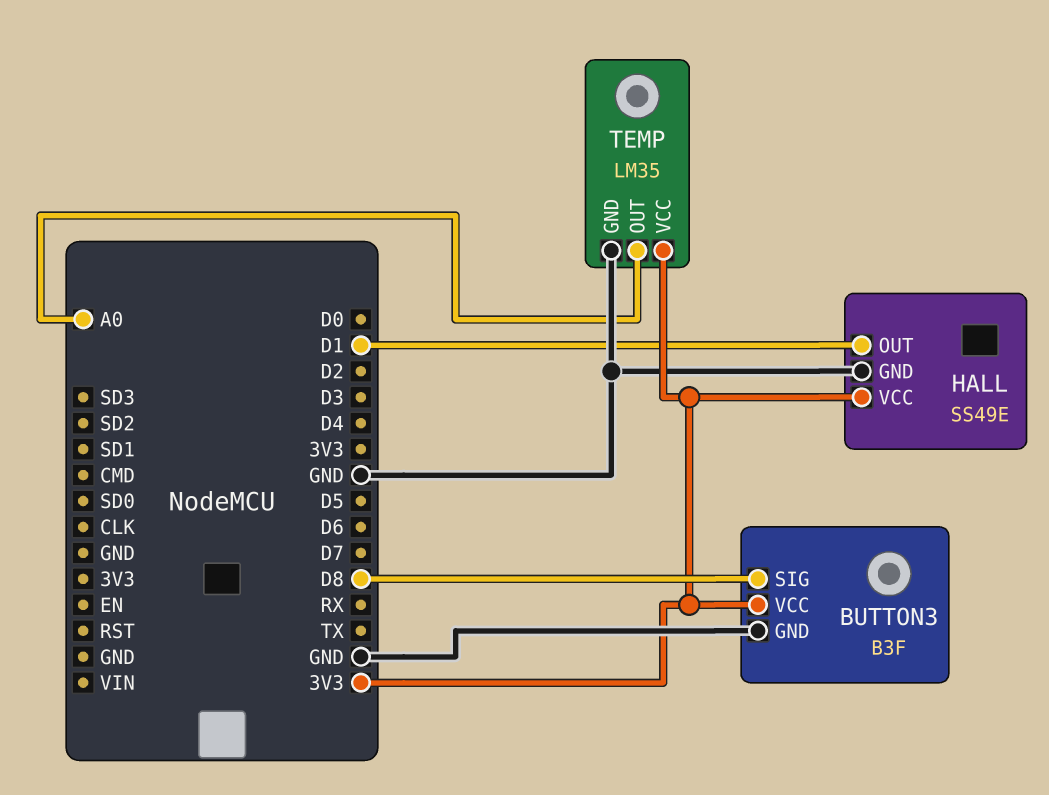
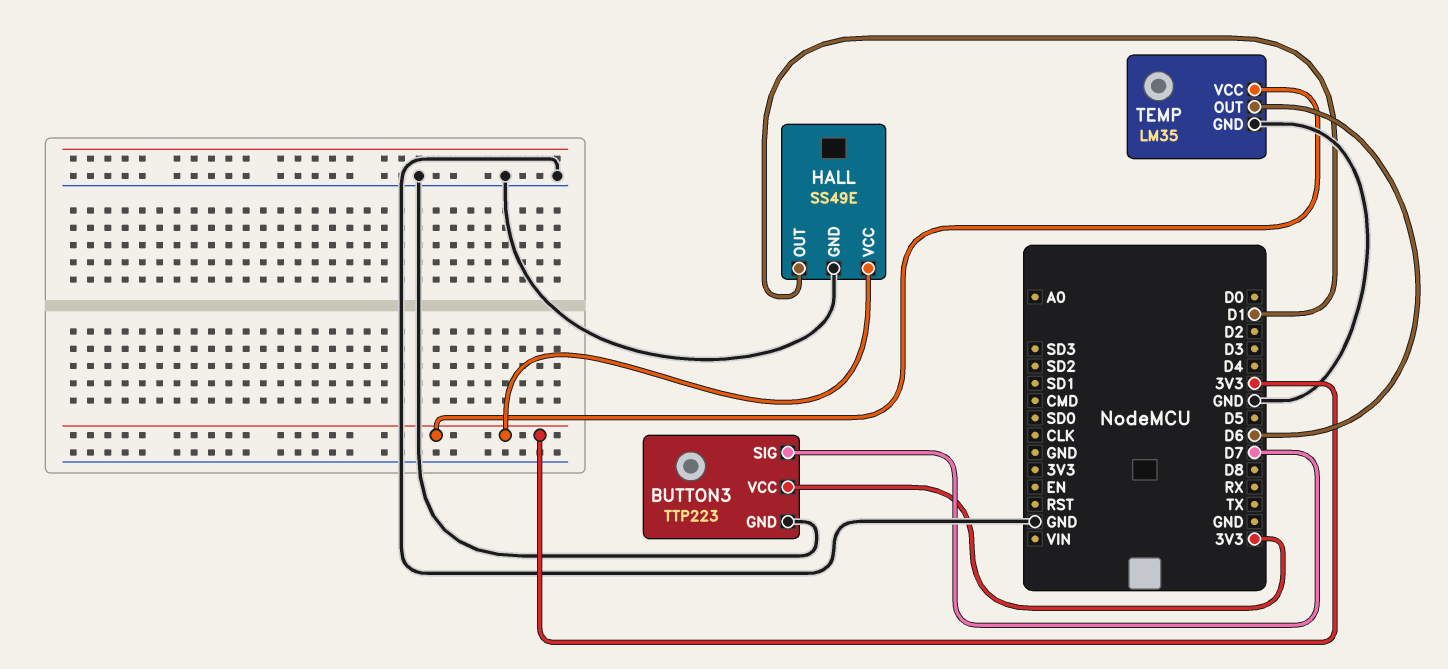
BUTTON3: B3F -> TTP223
BUTTON3 pin SIG: D8 -> D7
TEMP pin OUT: A0 -> D6

